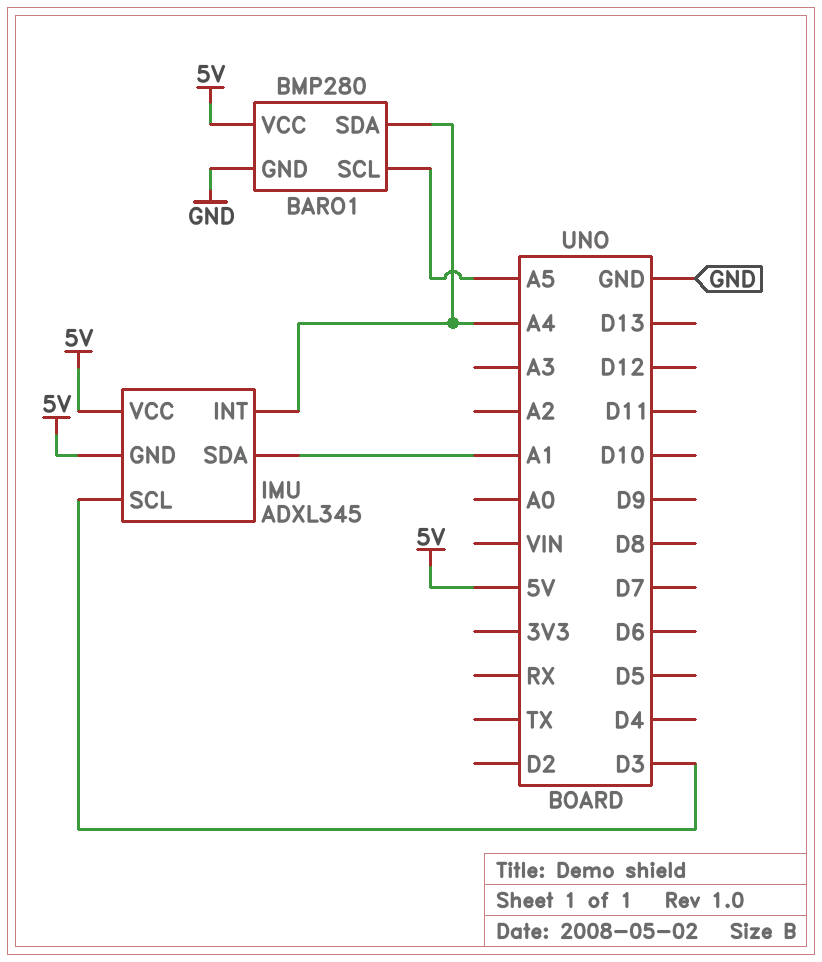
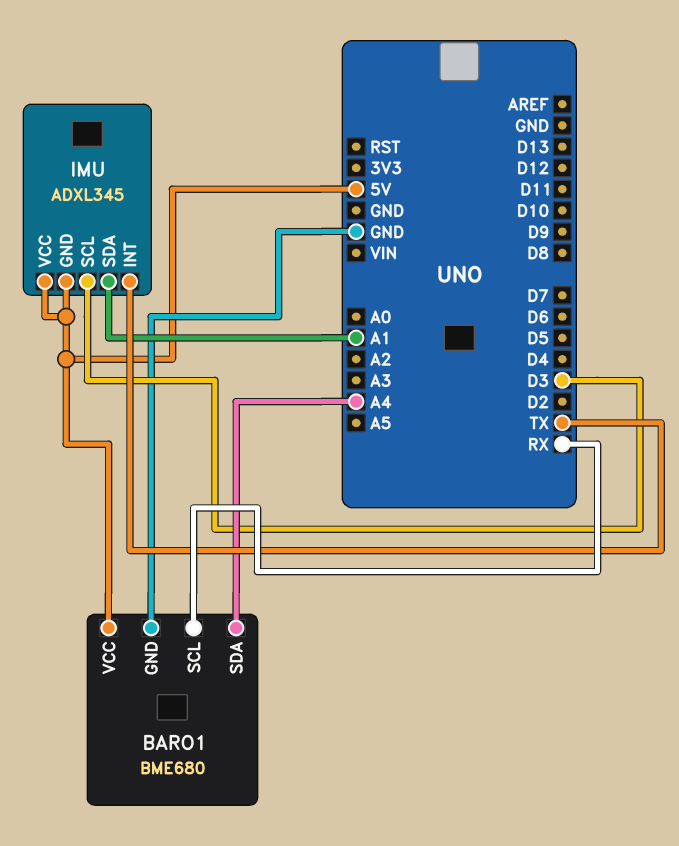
BARO1: BMP280 -> BME680
BARO1 pin SCL: A5 -> RX
IMU pin INT: A4 -> TX

